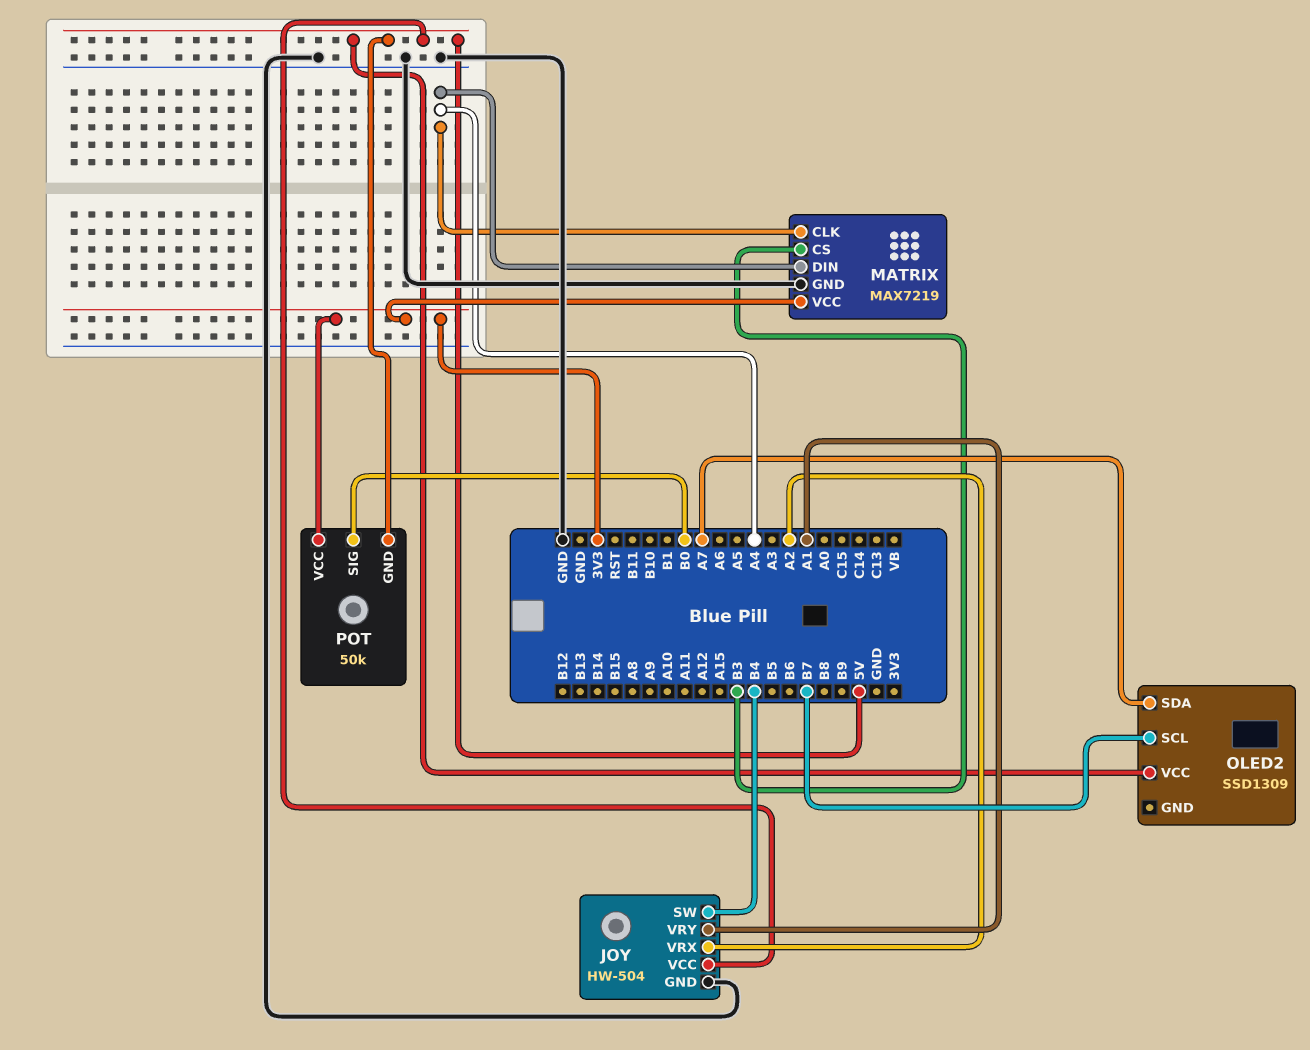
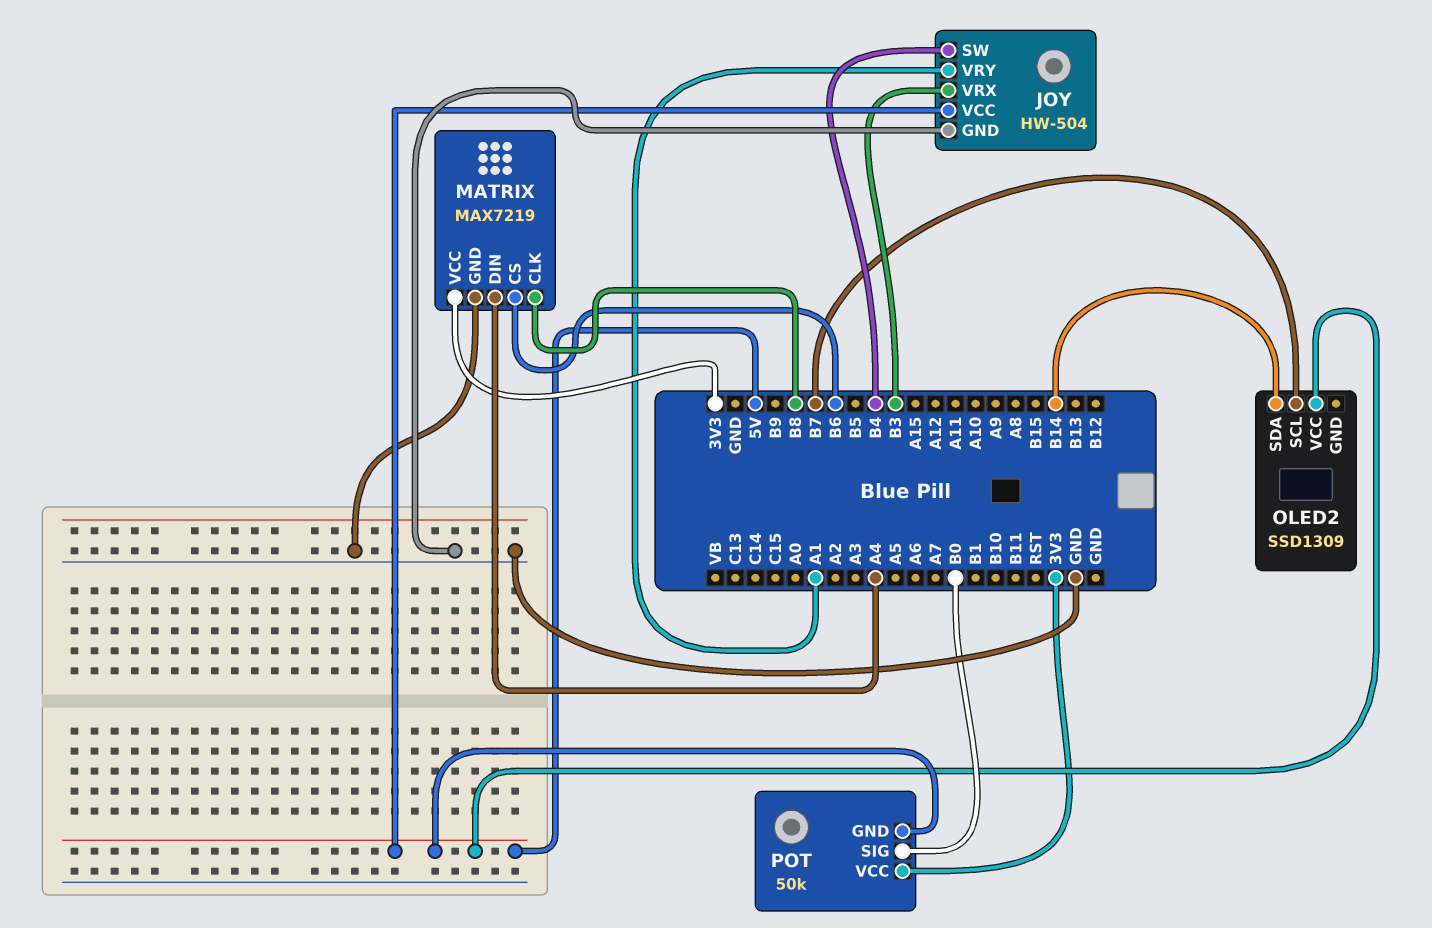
JOY pin VRX: A2 -> B3
MATRIX pin CLK: A4 -> B8
MATRIX pin CS: B3 -> B6
OLED2 pin SDA: A7 -> B14

